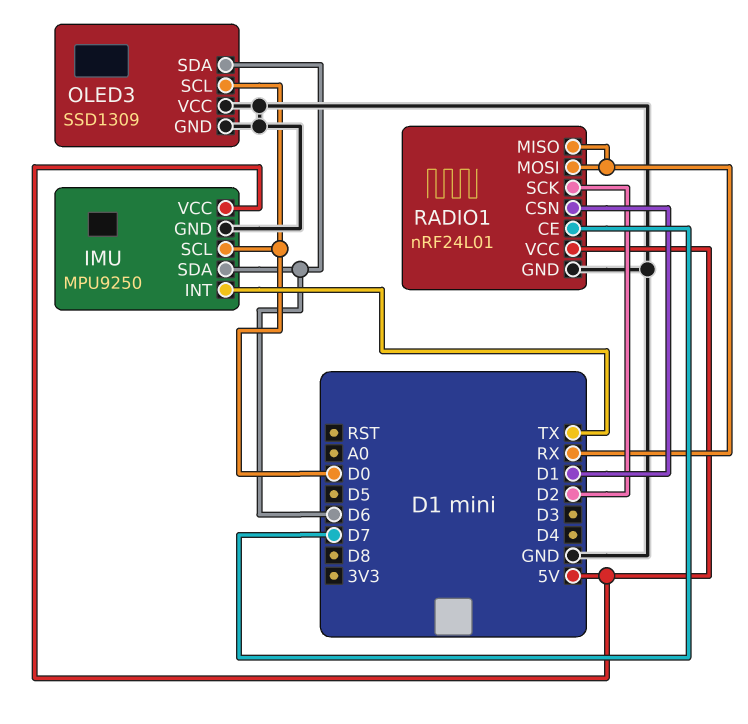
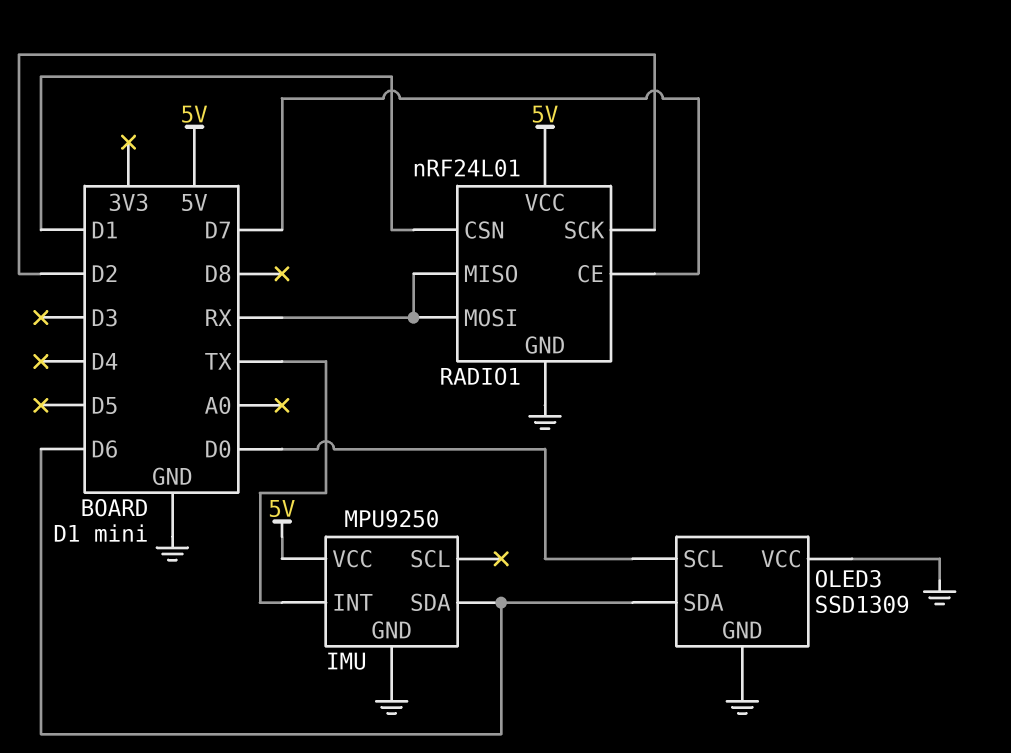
IMU pin SCL: D0 -> none

